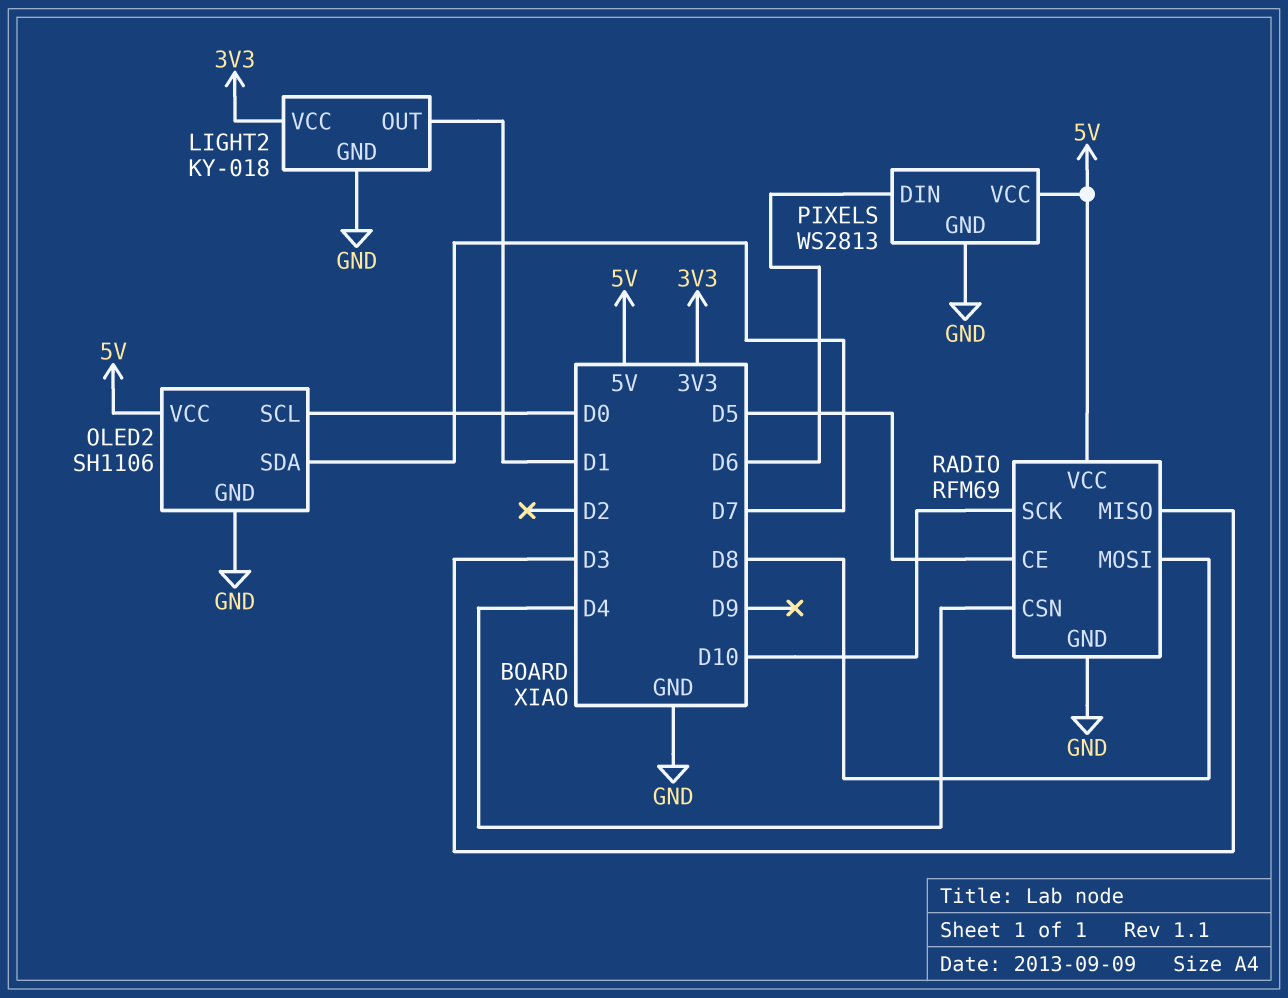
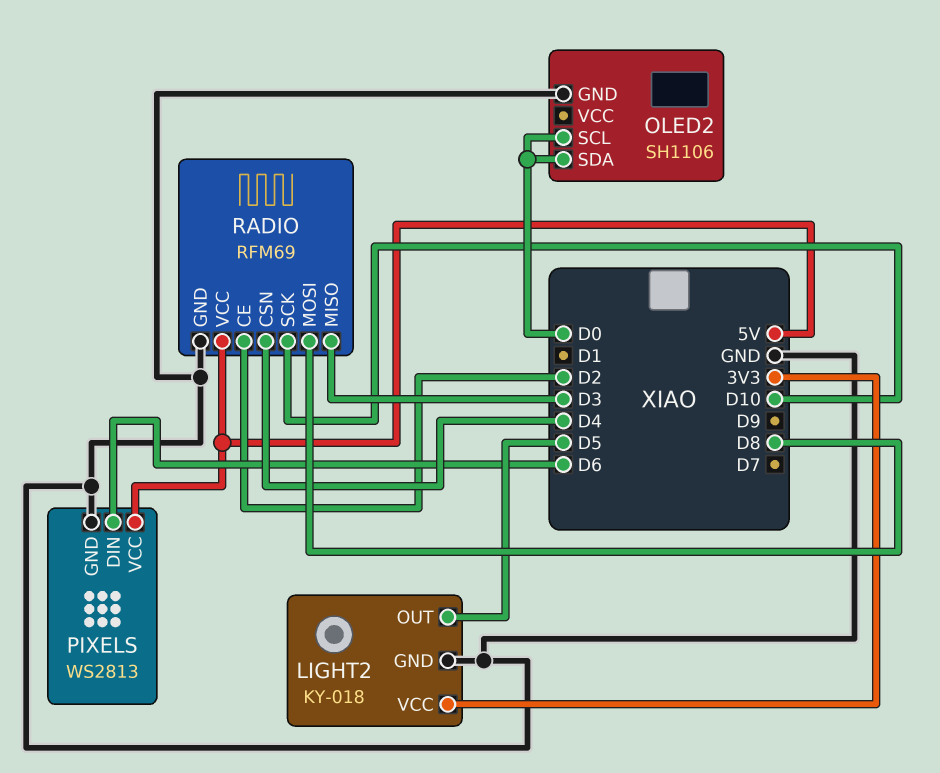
LIGHT2 pin OUT: D1 -> D5
OLED2 pin SDA: D7 -> D0
OLED2 pin VCC: 5V -> none
RADIO pin CE: D5 -> D2

